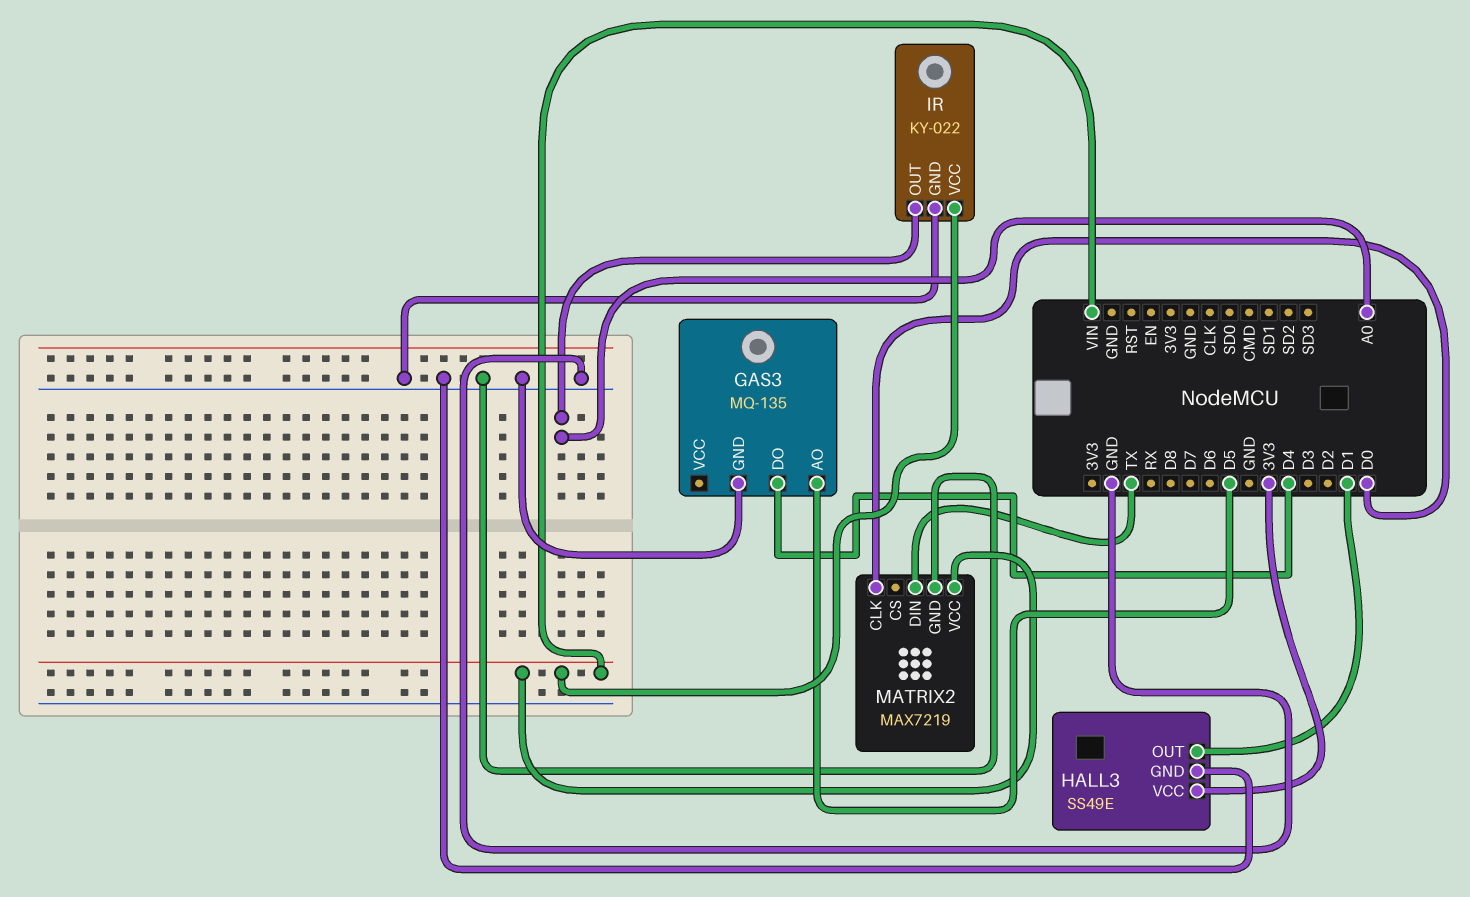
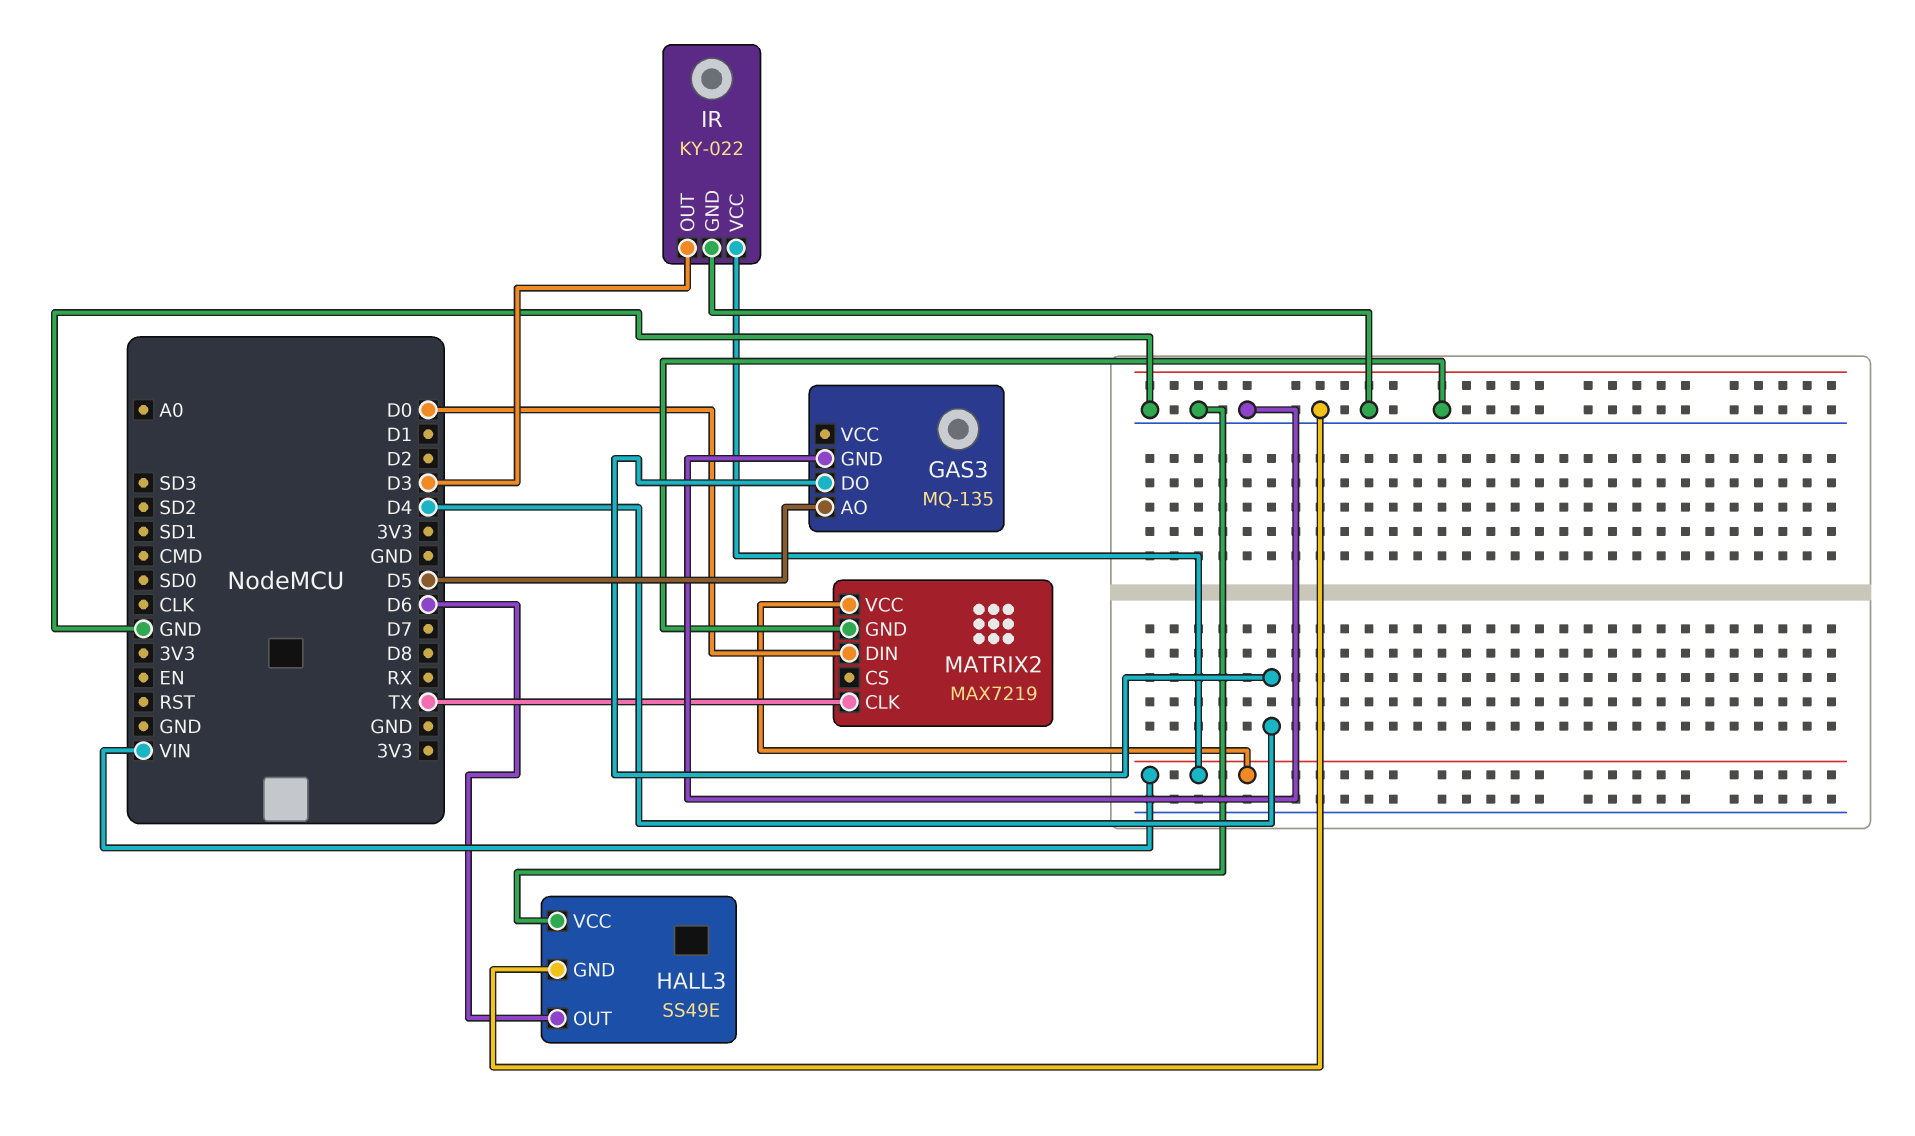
HALL3 pin OUT: D1 -> D6
HALL3 pin VCC: 3V3 -> GND
IR pin OUT: A0 -> D3
MATRIX2 pin CLK: D0 -> TX
MATRIX2 pin DIN: TX -> D0

